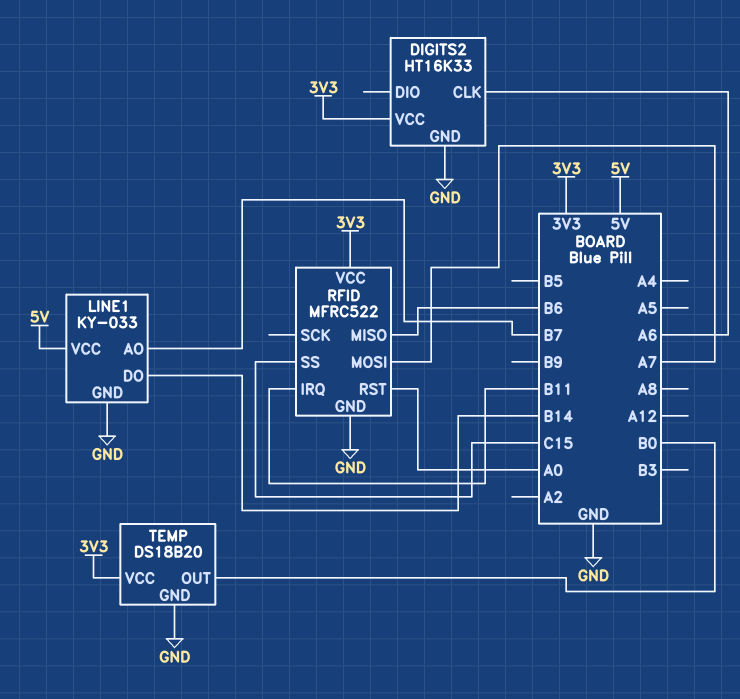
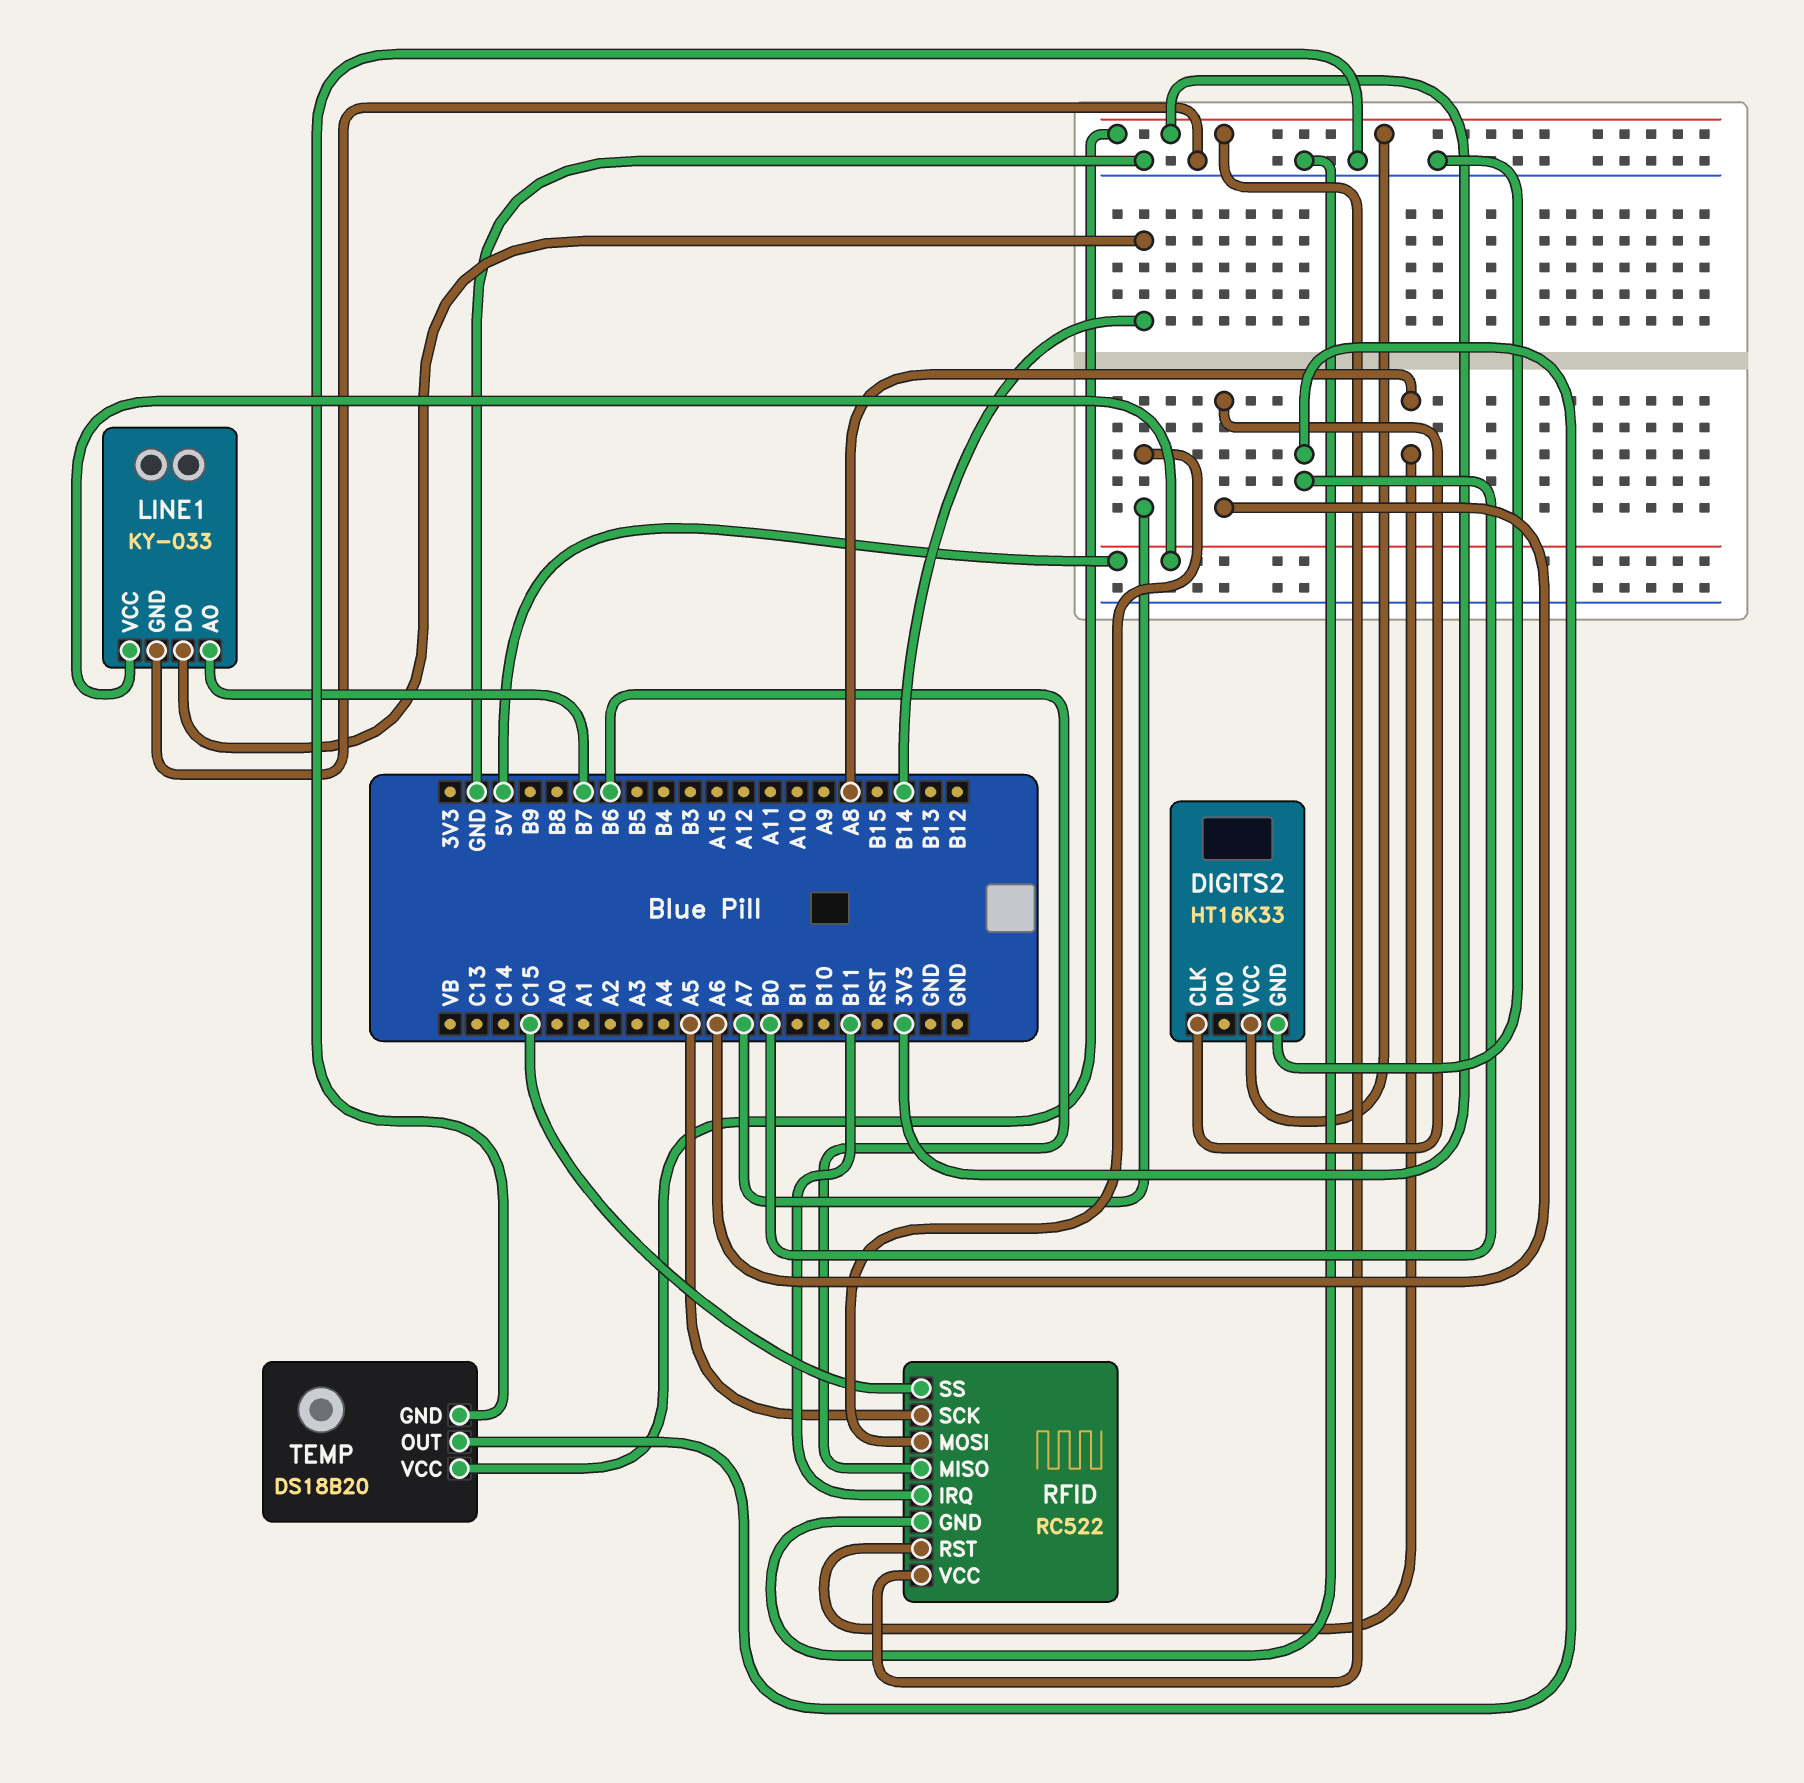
RFID: MFRC522 -> RC522
RFID pin RST: A0 -> A8
RFID pin SCK: none -> A5

